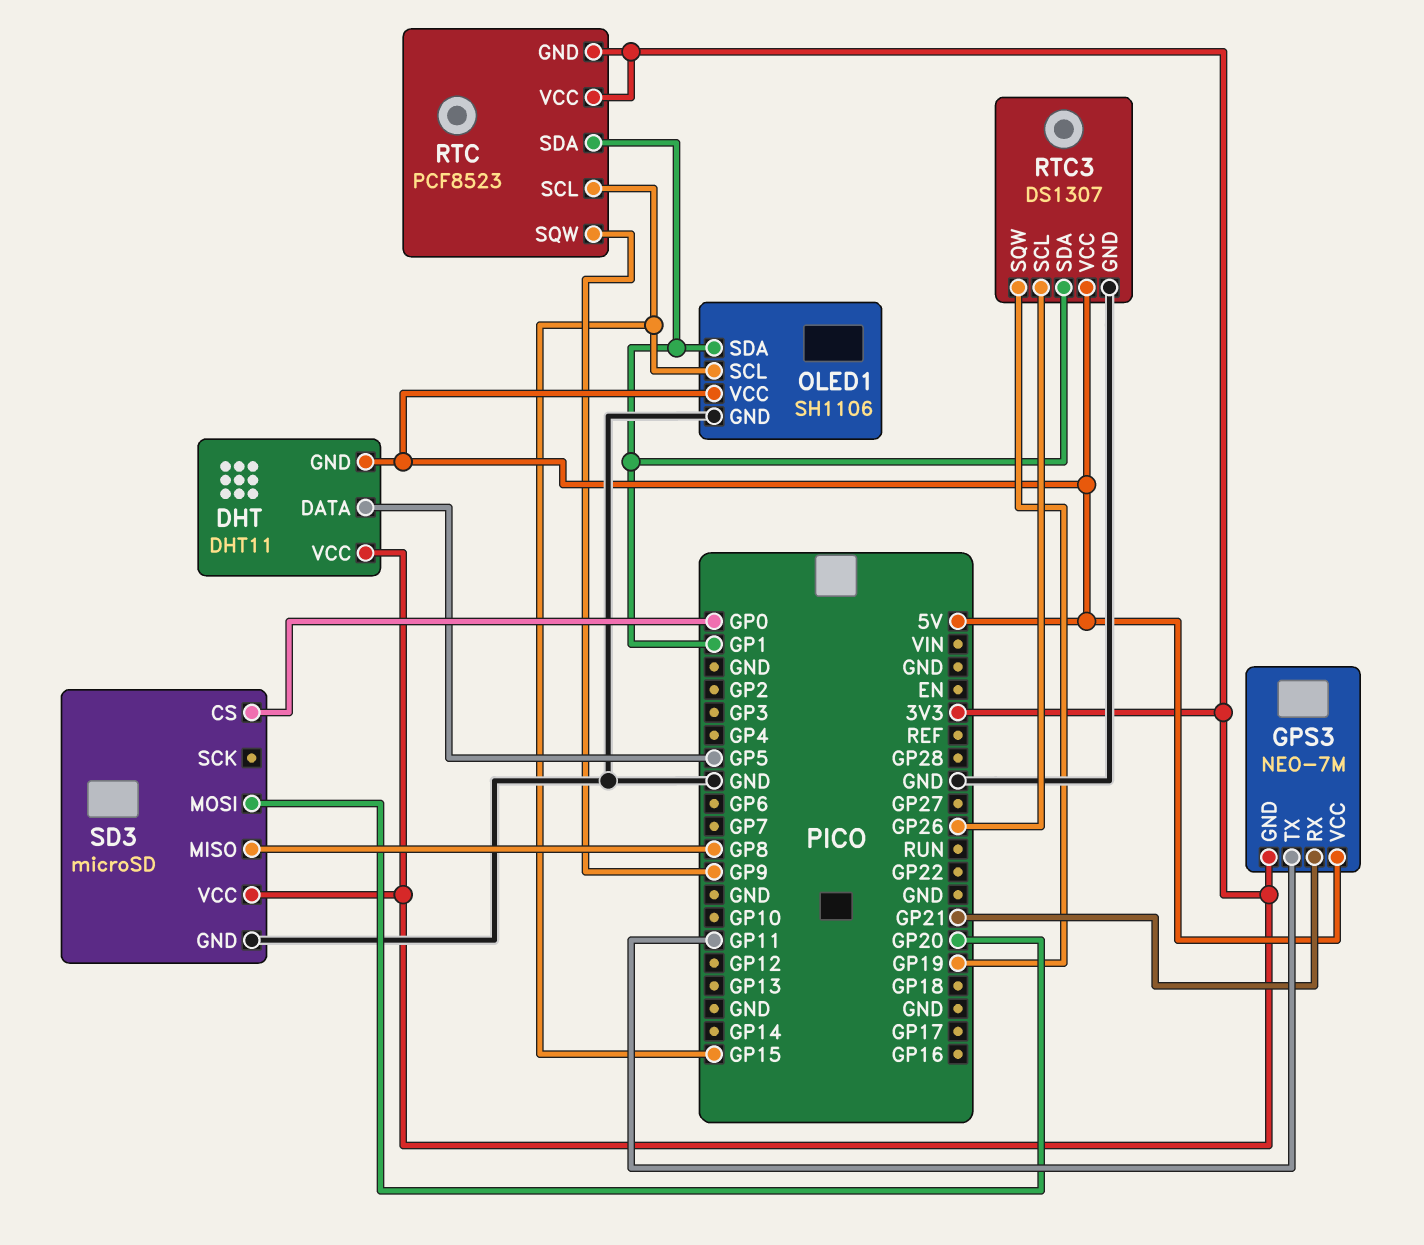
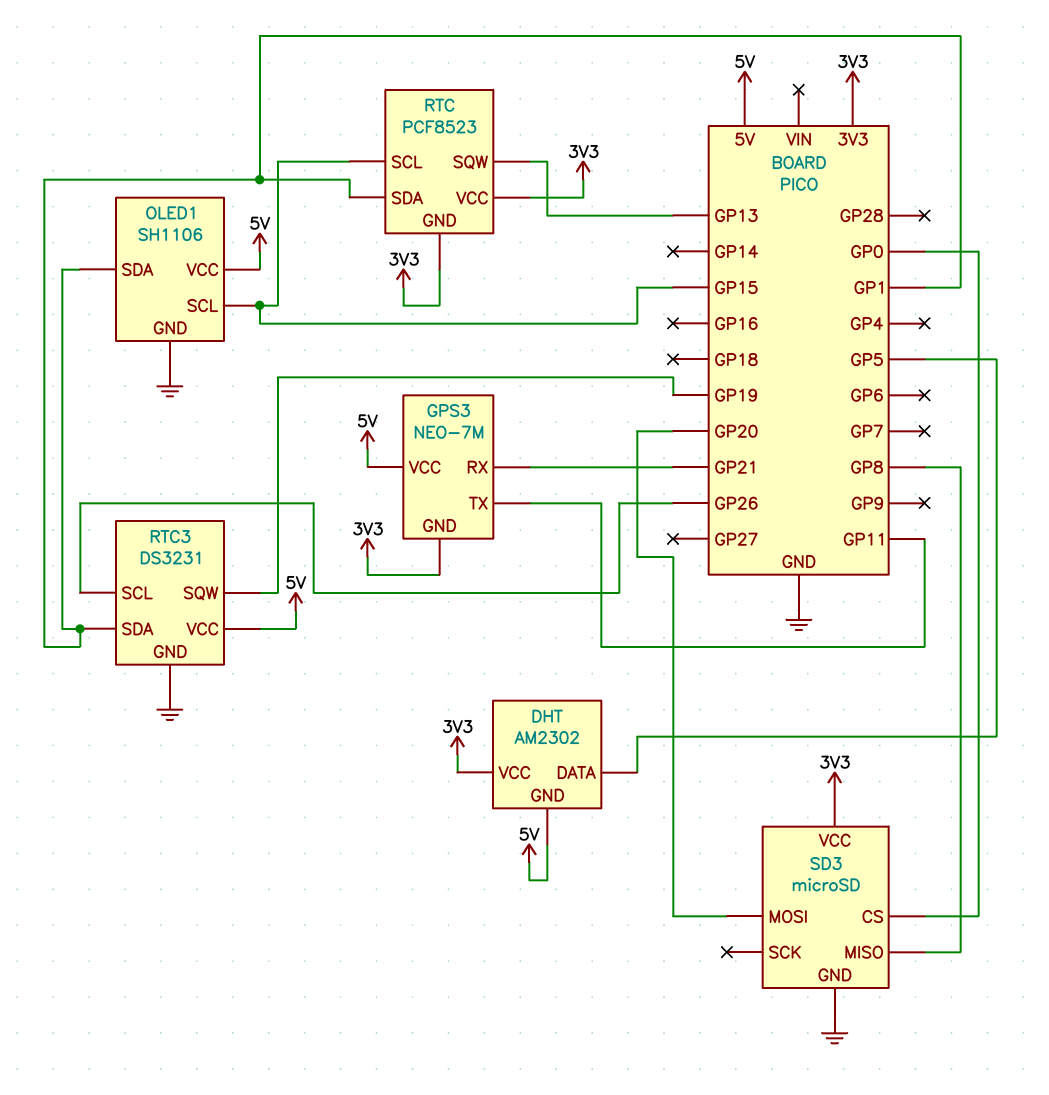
DHT: DHT11 -> AM2302
RTC pin SQW: GP9 -> GP13
RTC3: DS1307 -> DS3231

